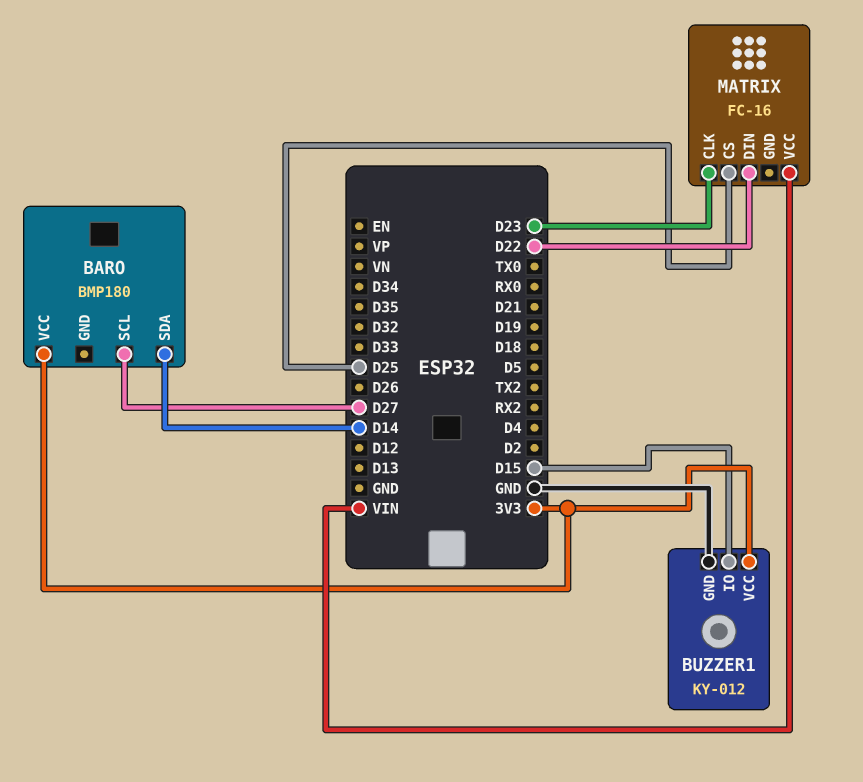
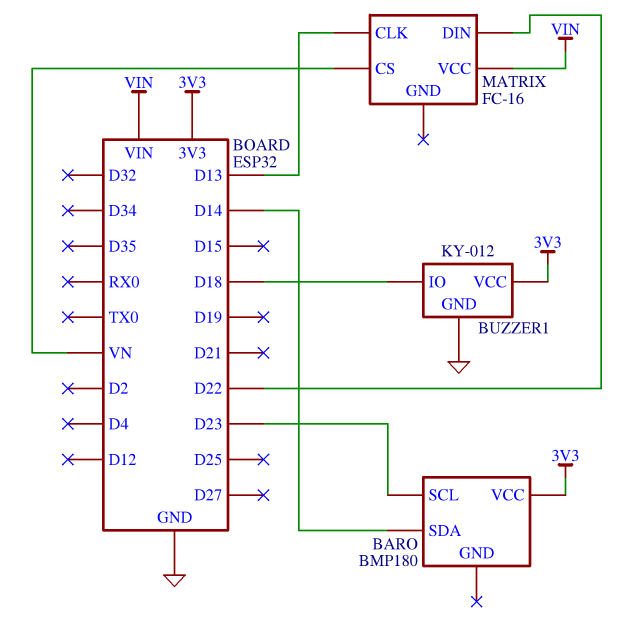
BARO pin SCL: D27 -> D23
BUZZER1 pin IO: D15 -> D18
MATRIX pin CLK: D23 -> D13
MATRIX pin CS: D25 -> VN

